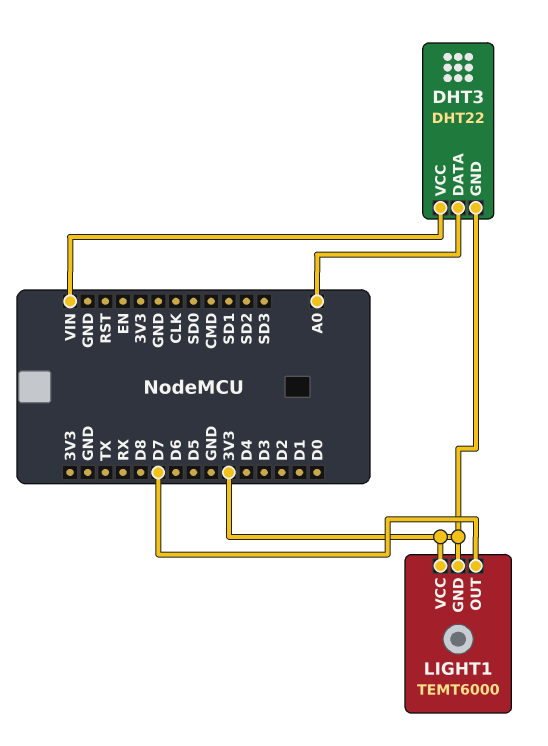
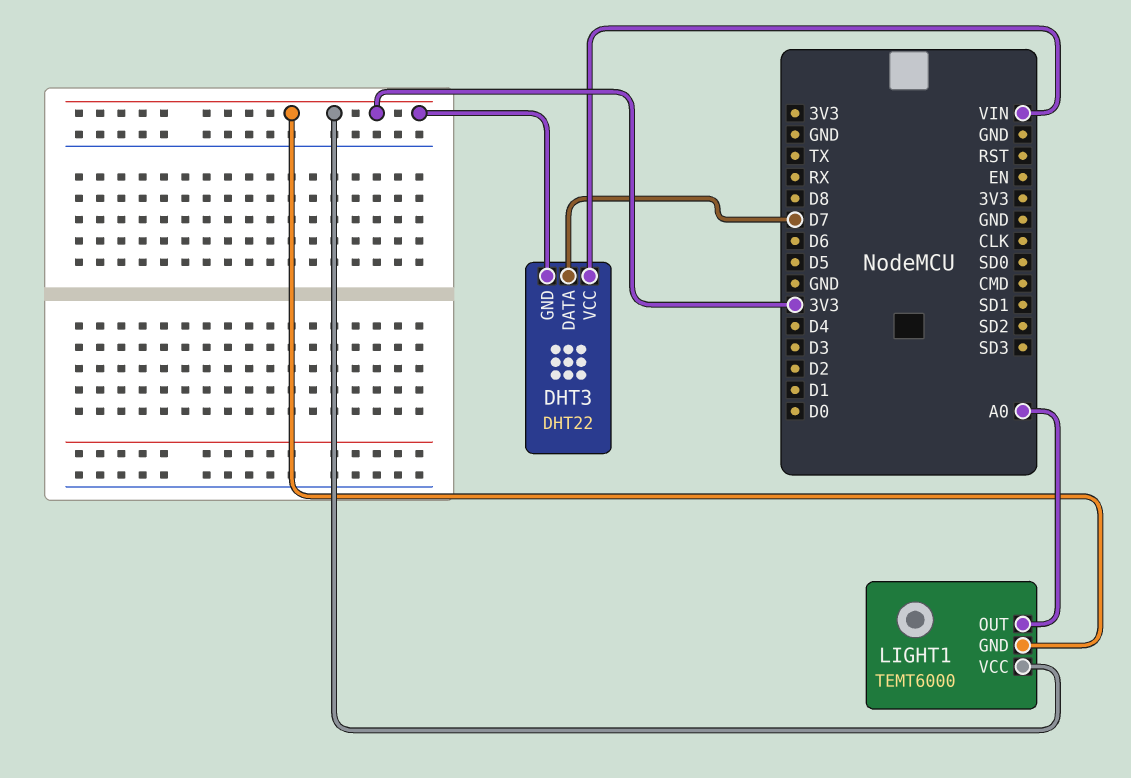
DHT3 pin DATA: A0 -> D7
LIGHT1 pin OUT: D7 -> A0

